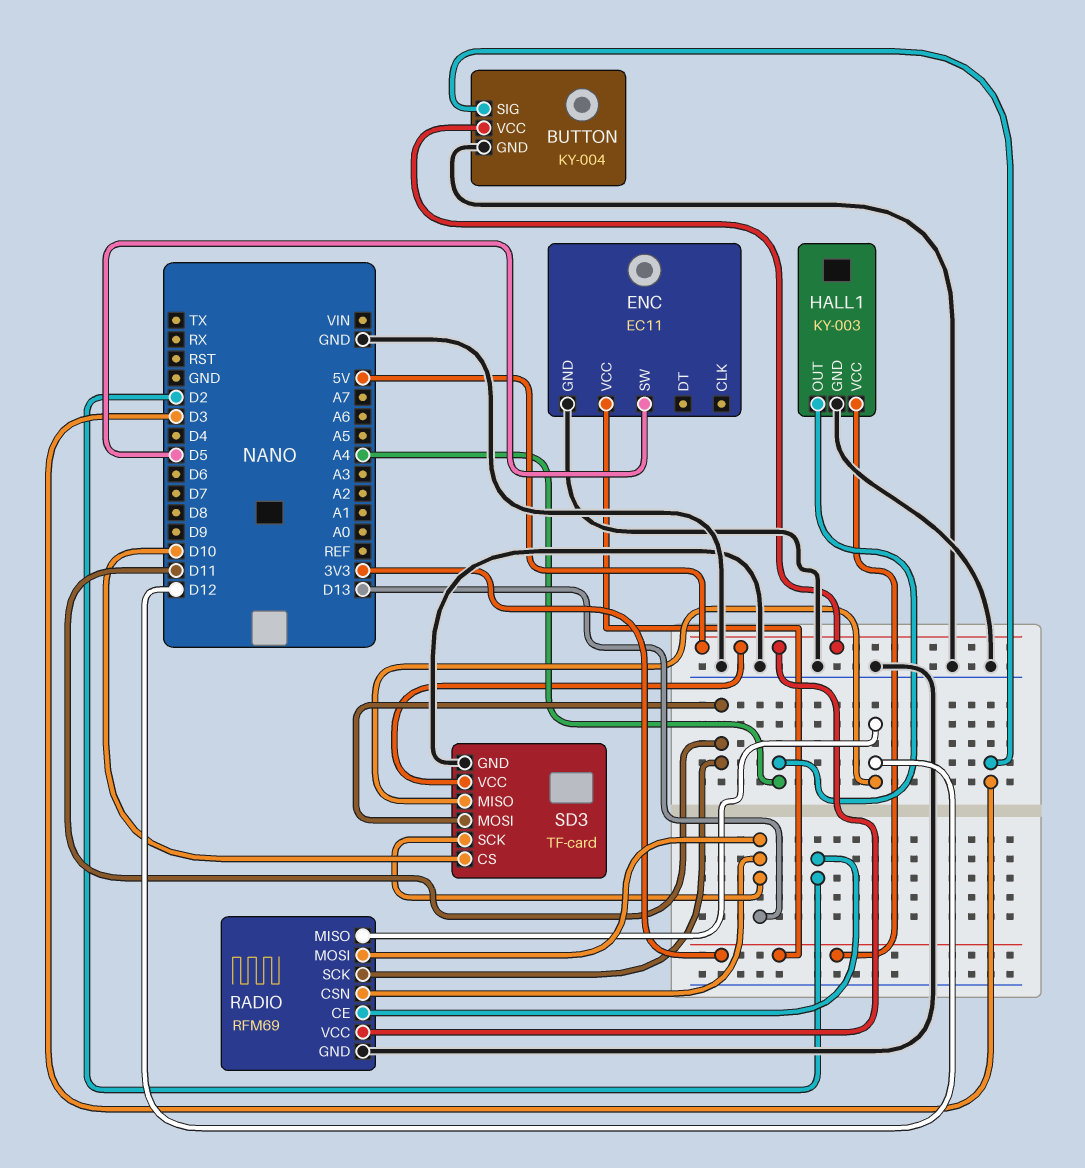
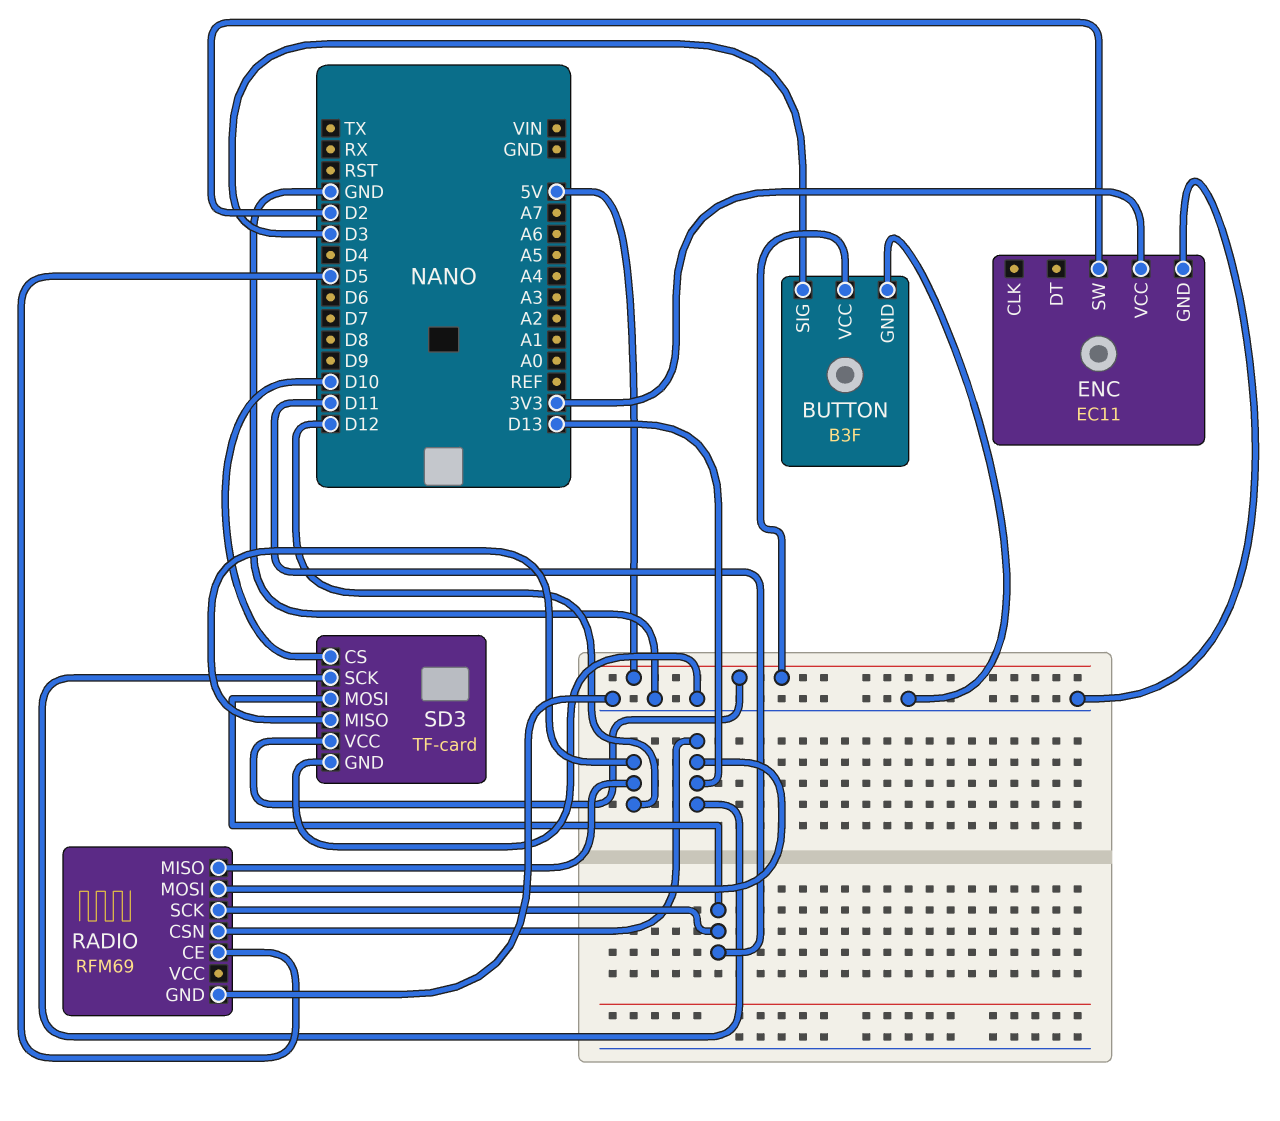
BUTTON: KY-004 -> B3F
ENC pin SW: D5 -> D2
HALL1: KY-003 -> none
HALL1 pin GND: GND -> none
HALL1 pin OUT: A4 -> none
HALL1 pin VCC: 3V3 -> none
RADIO pin CE: D2 -> D5
RADIO pin VCC: 5V -> none

